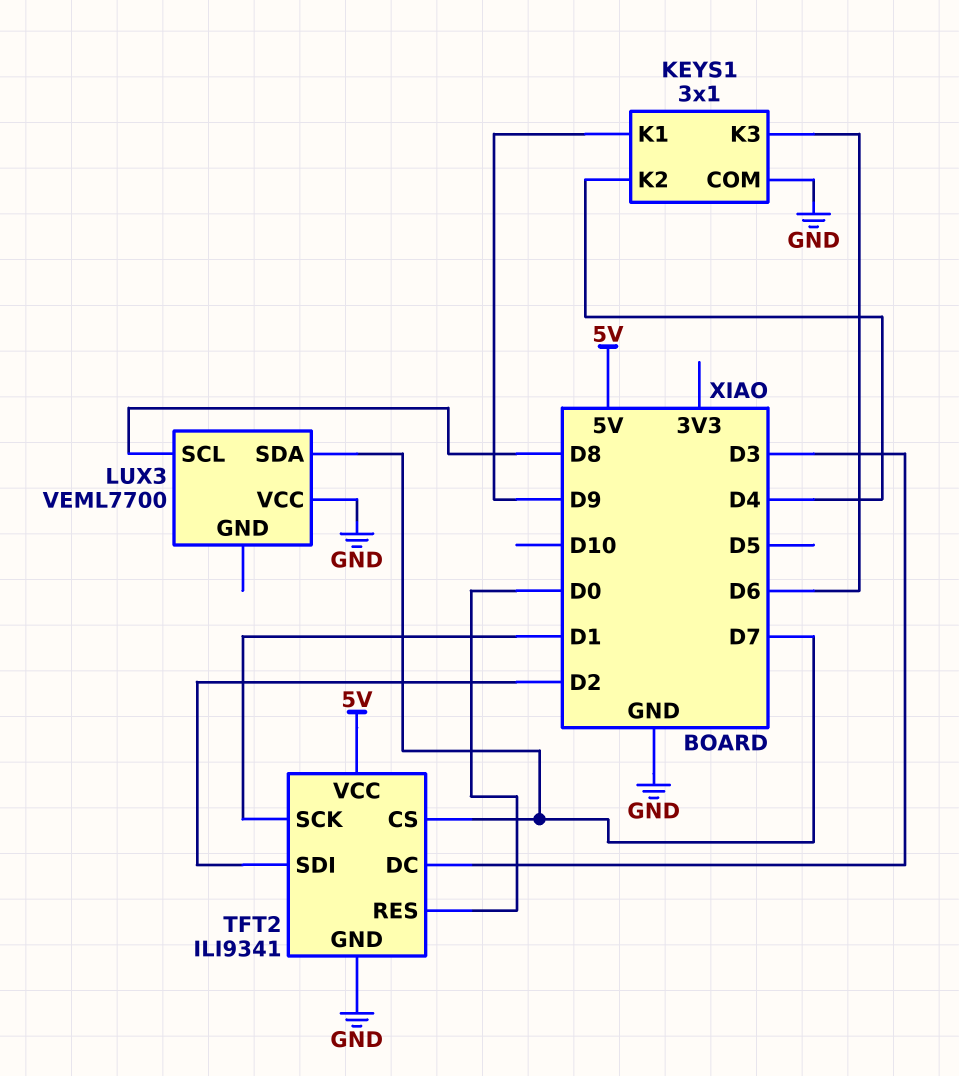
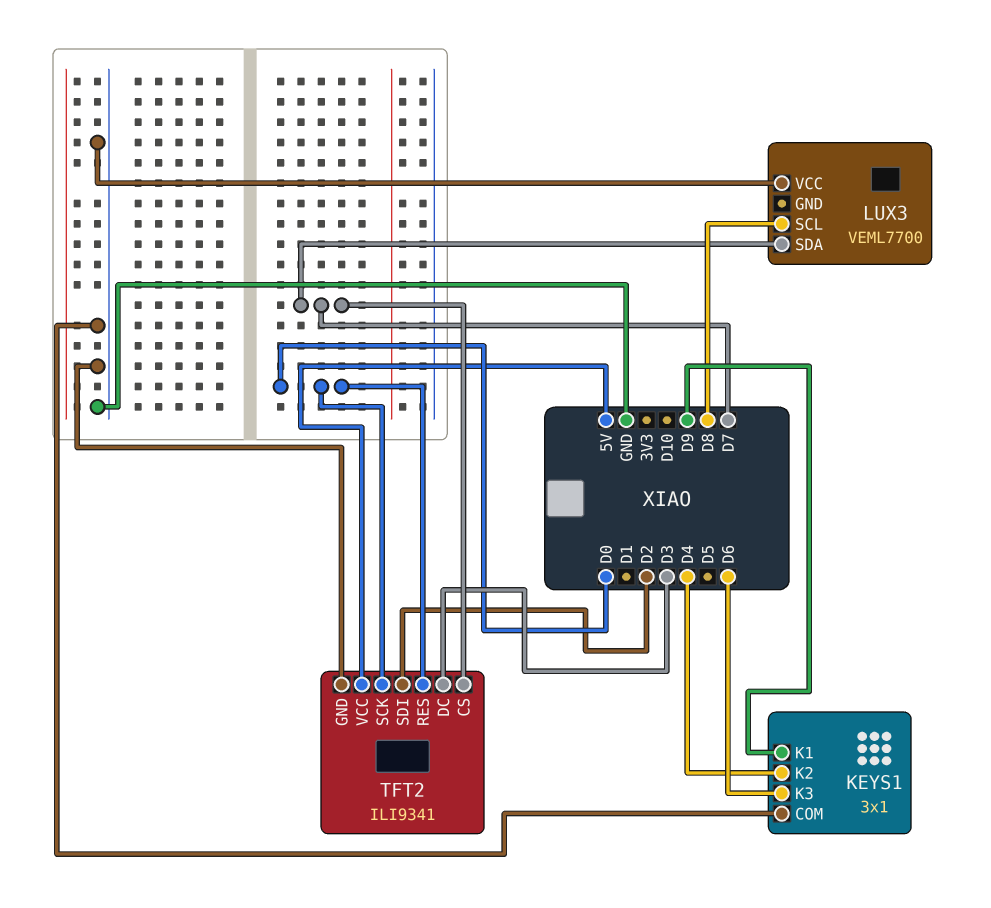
TFT2 pin SCK: D1 -> D0

